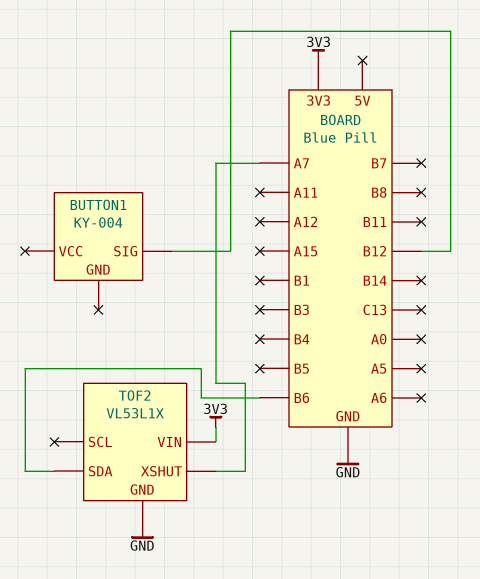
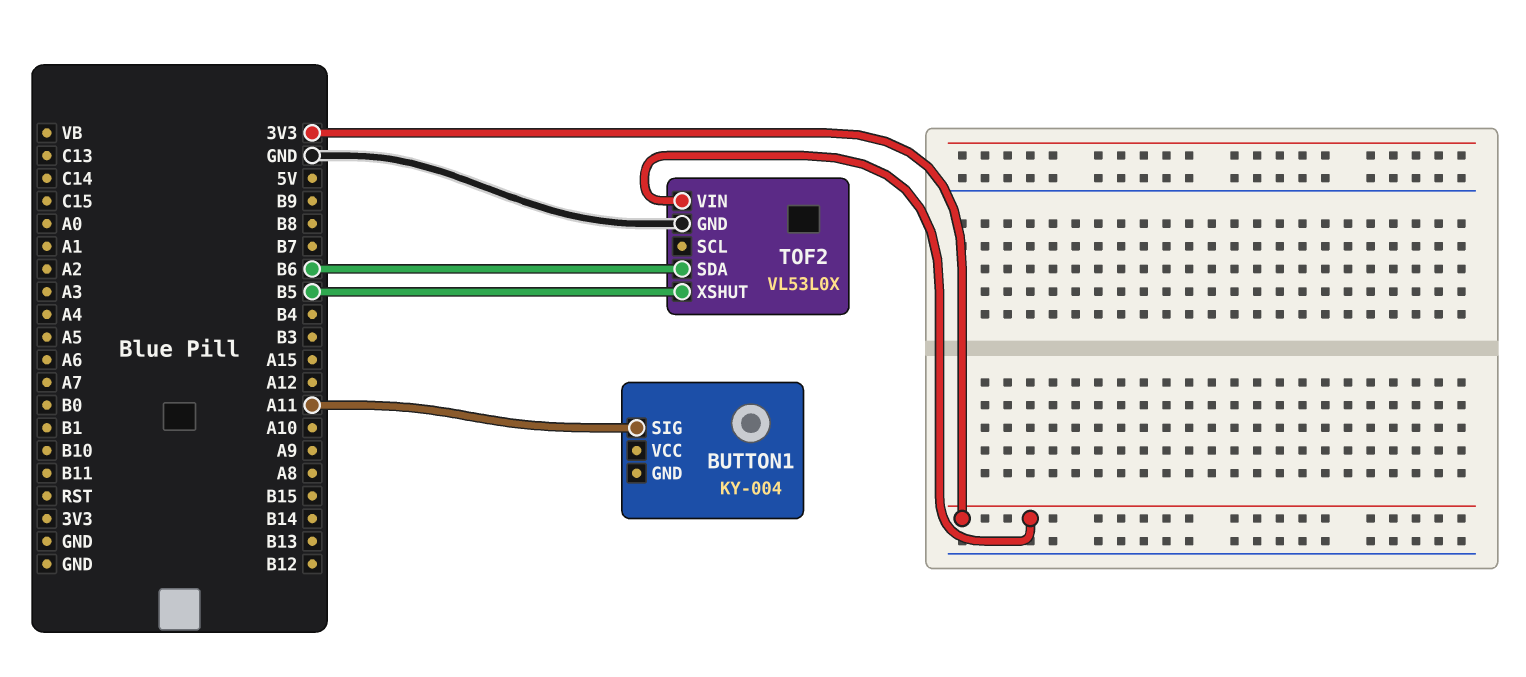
BUTTON1 pin SIG: B12 -> A11
TOF2: VL53L1X -> VL53L0X
TOF2 pin XSHUT: A7 -> B5

